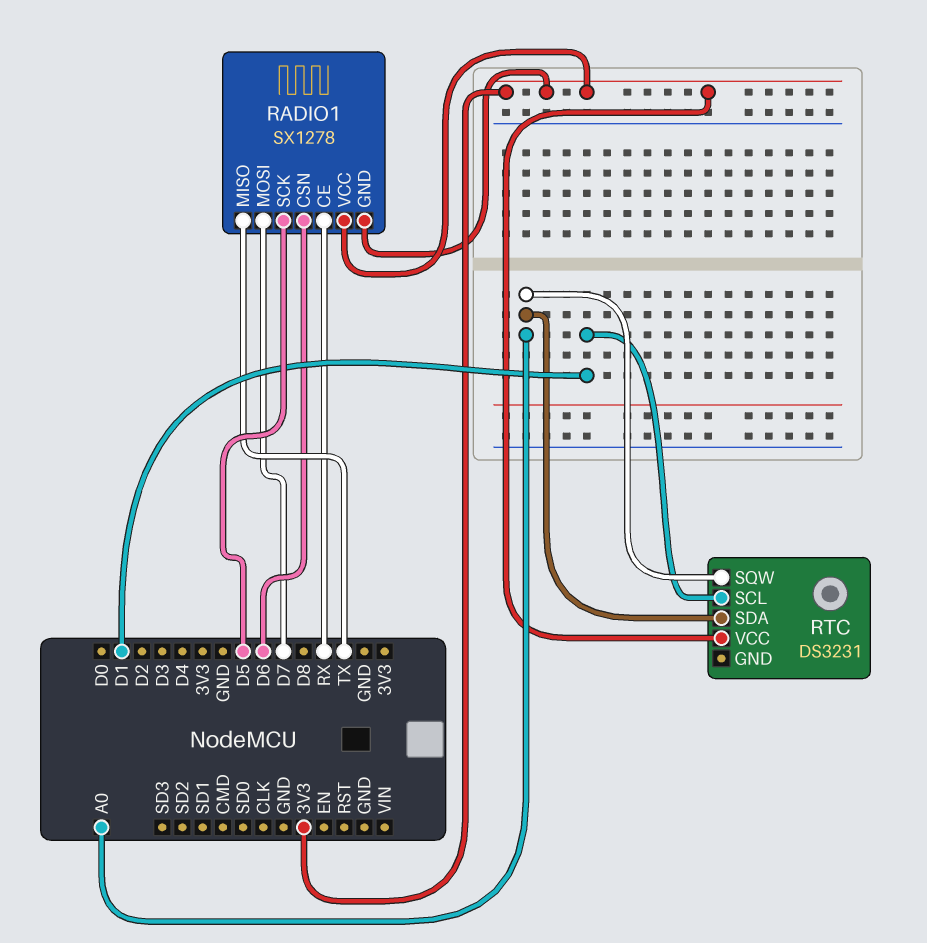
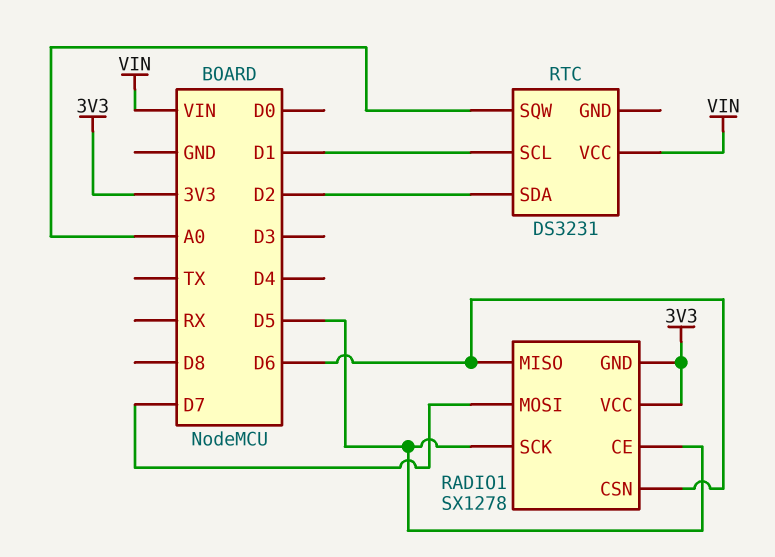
RADIO1 pin CE: RX -> D5
RADIO1 pin MISO: TX -> D6
RTC pin SDA: A0 -> D2
RTC pin VCC: 3V3 -> VIN

